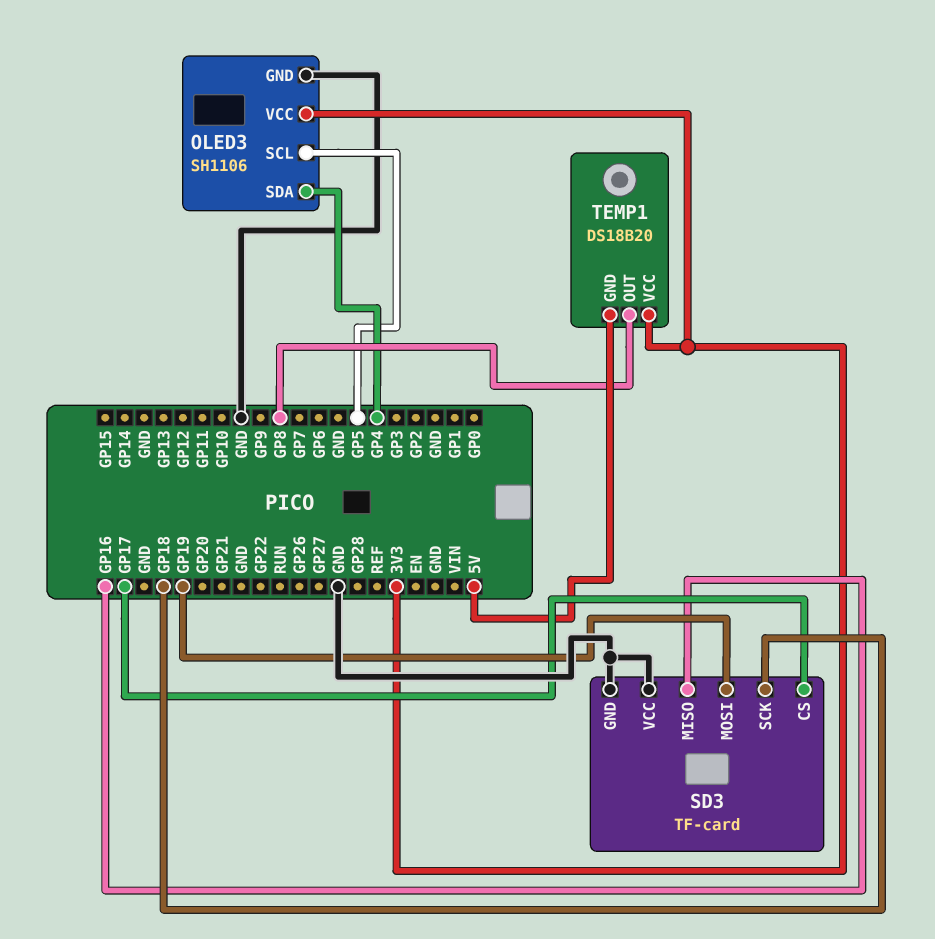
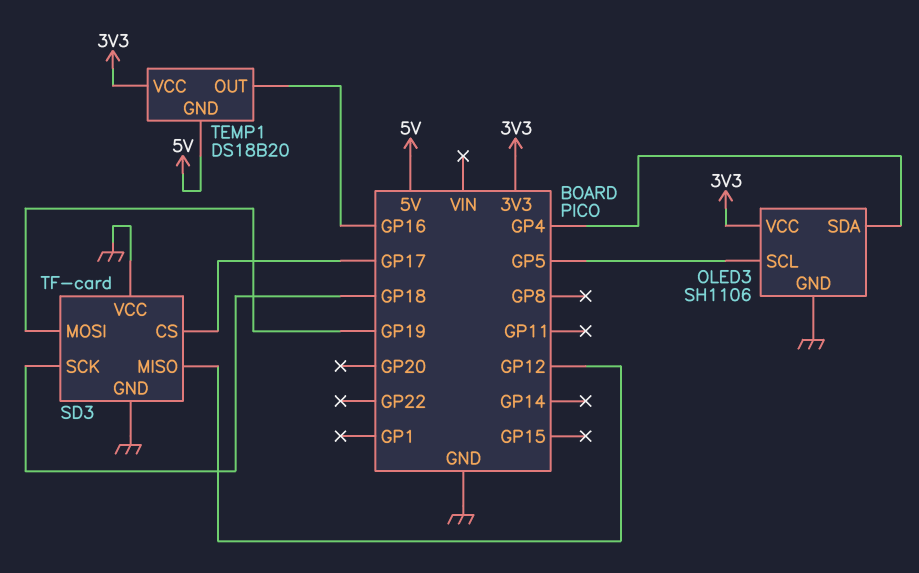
SD3 pin MISO: GP16 -> GP12
TEMP1 pin OUT: GP8 -> GP16

